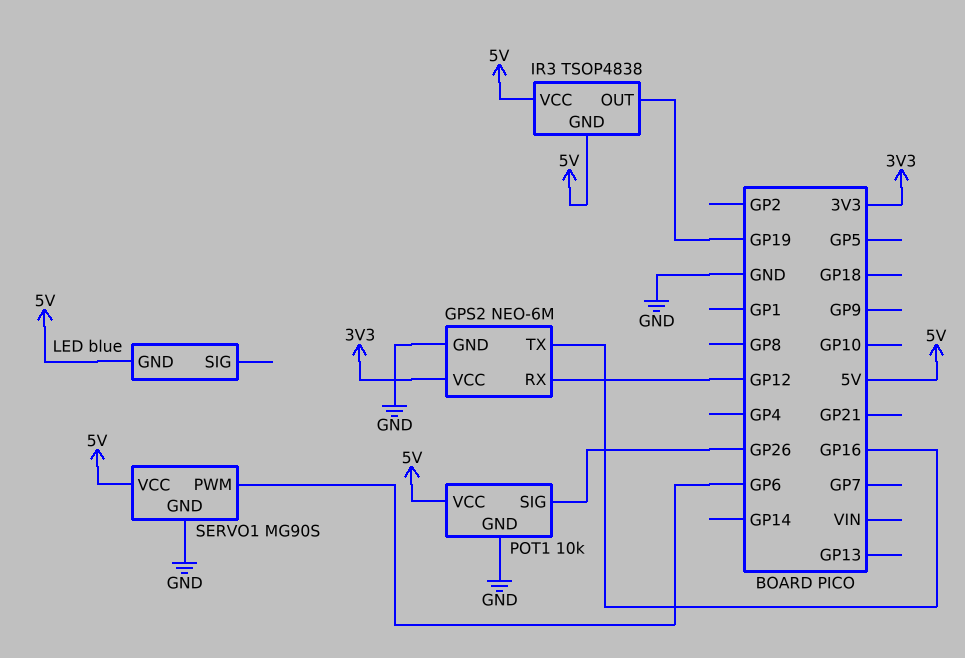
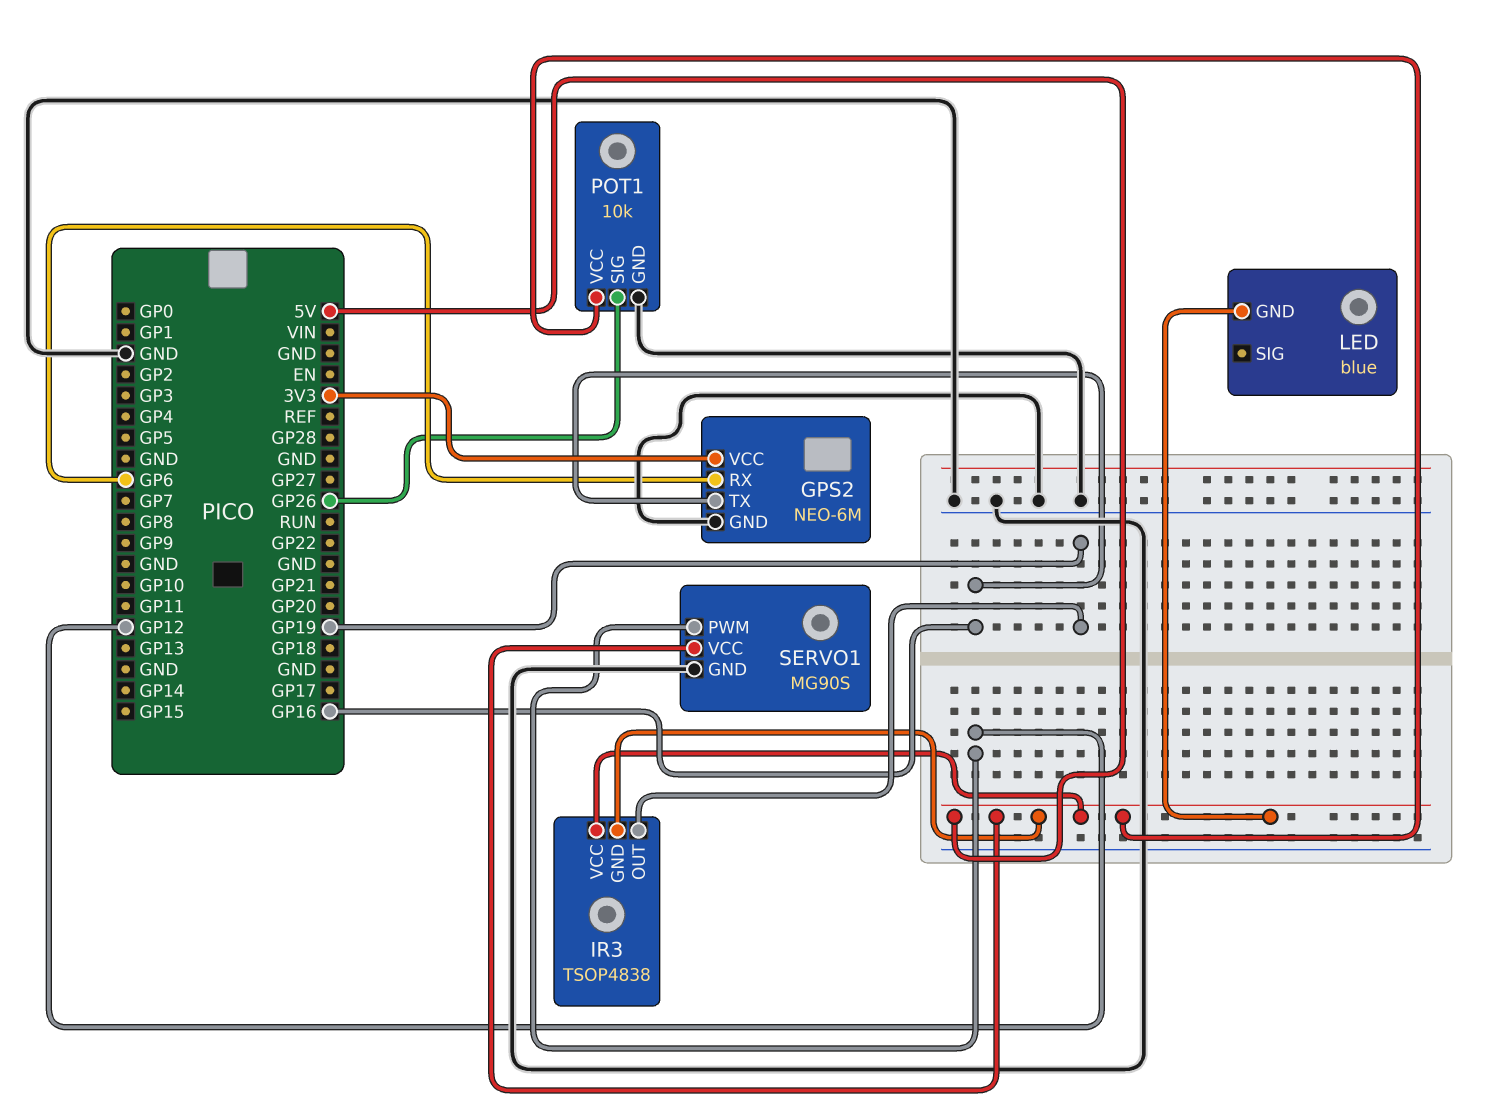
GPS2 pin RX: GP12 -> GP6
SERVO1 pin PWM: GP6 -> GP12

